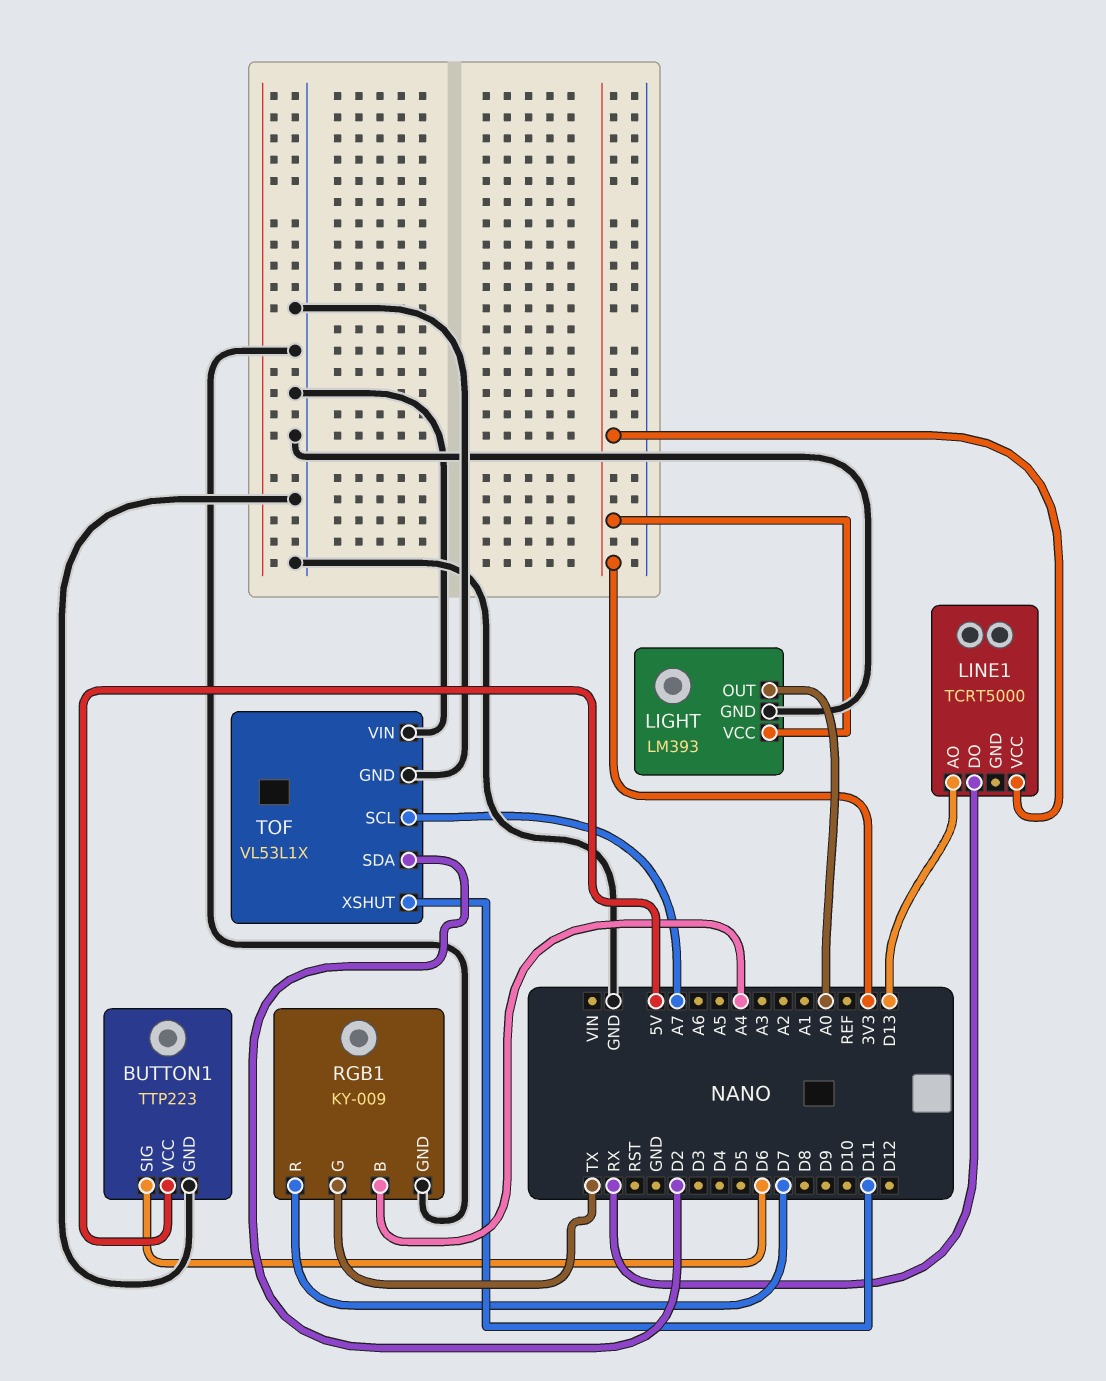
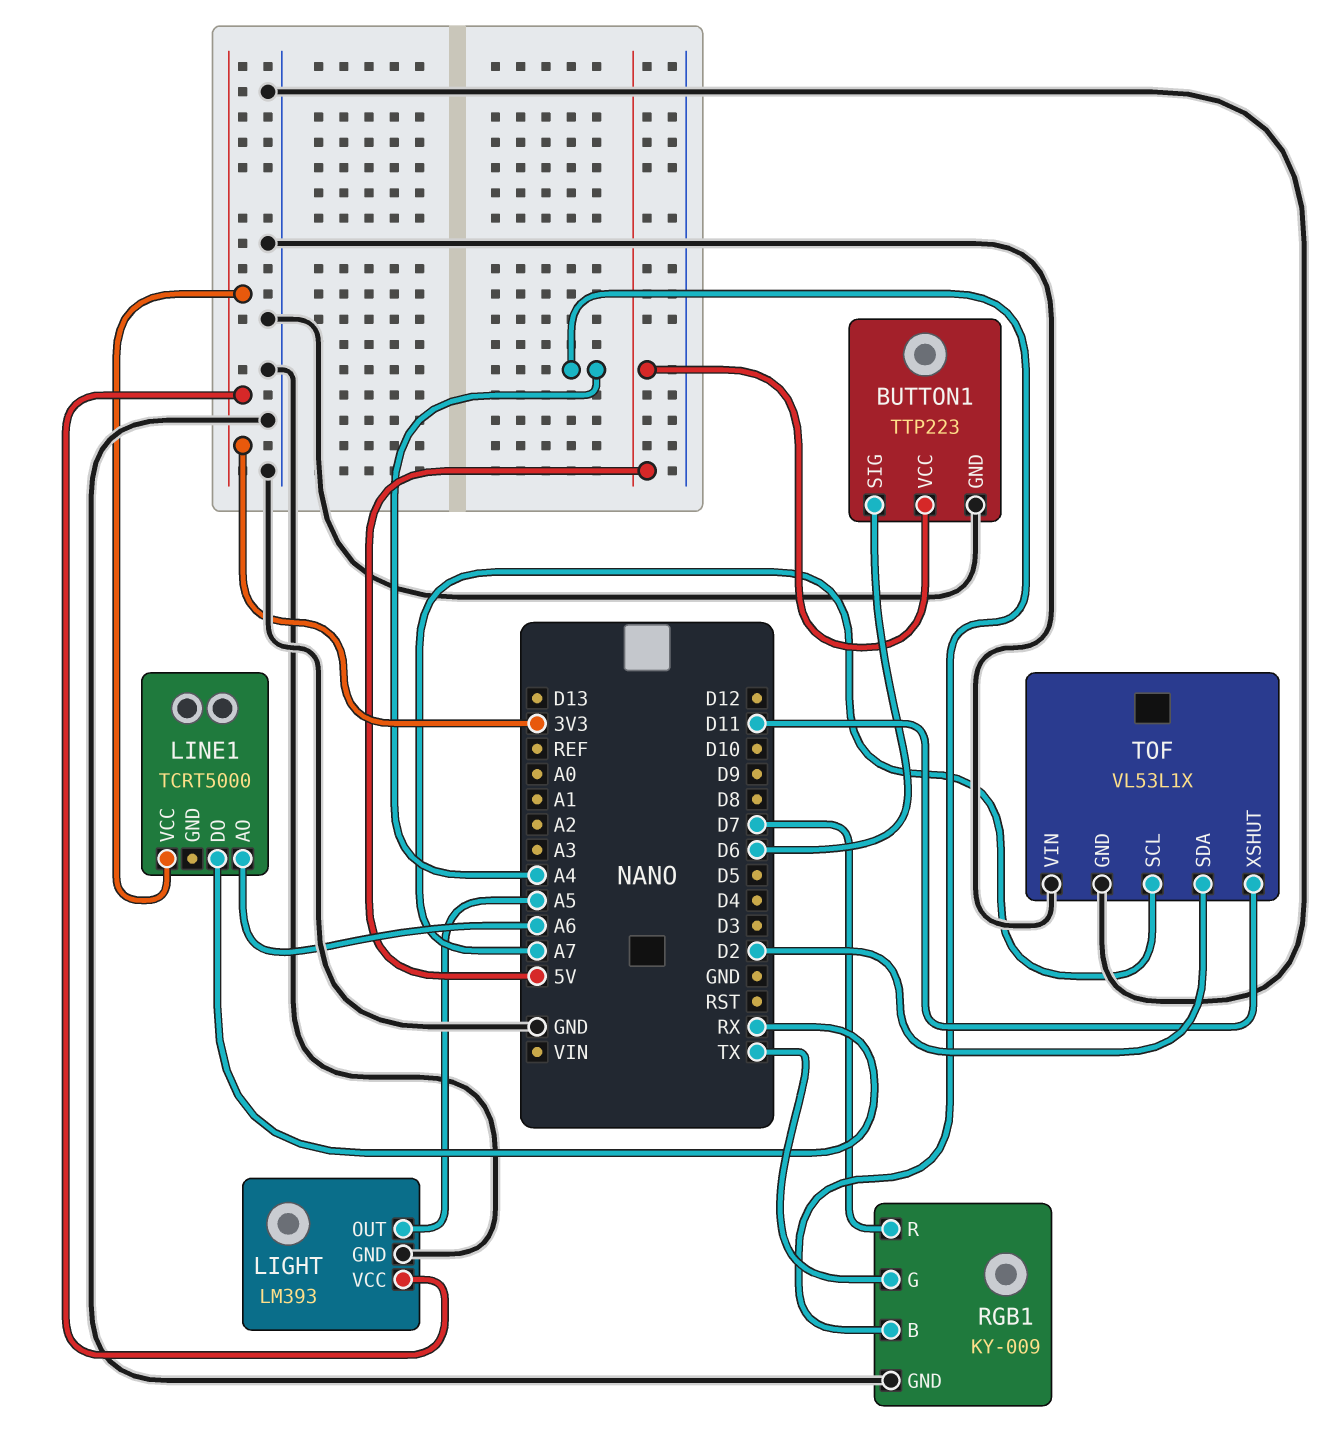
LIGHT pin OUT: A0 -> A5
LINE1 pin AO: D13 -> A6

